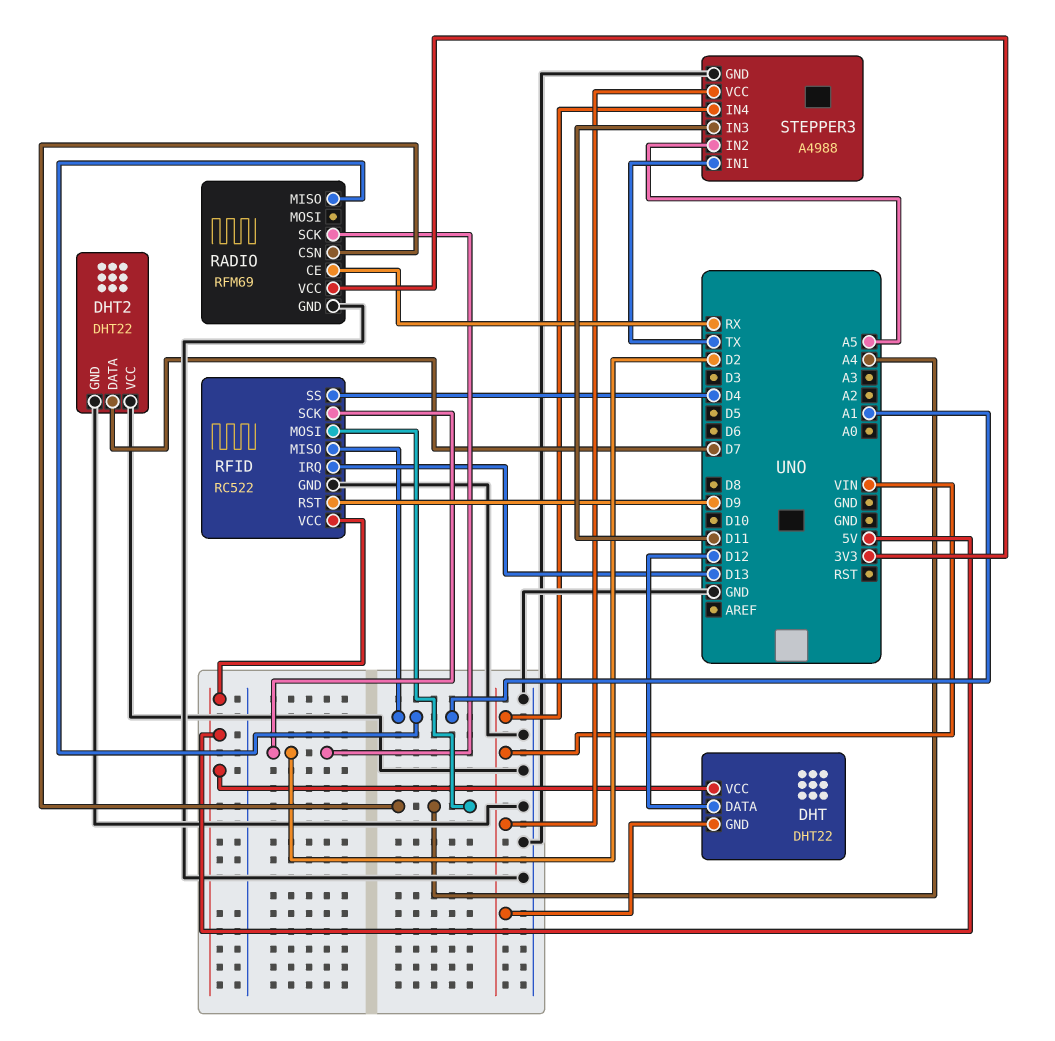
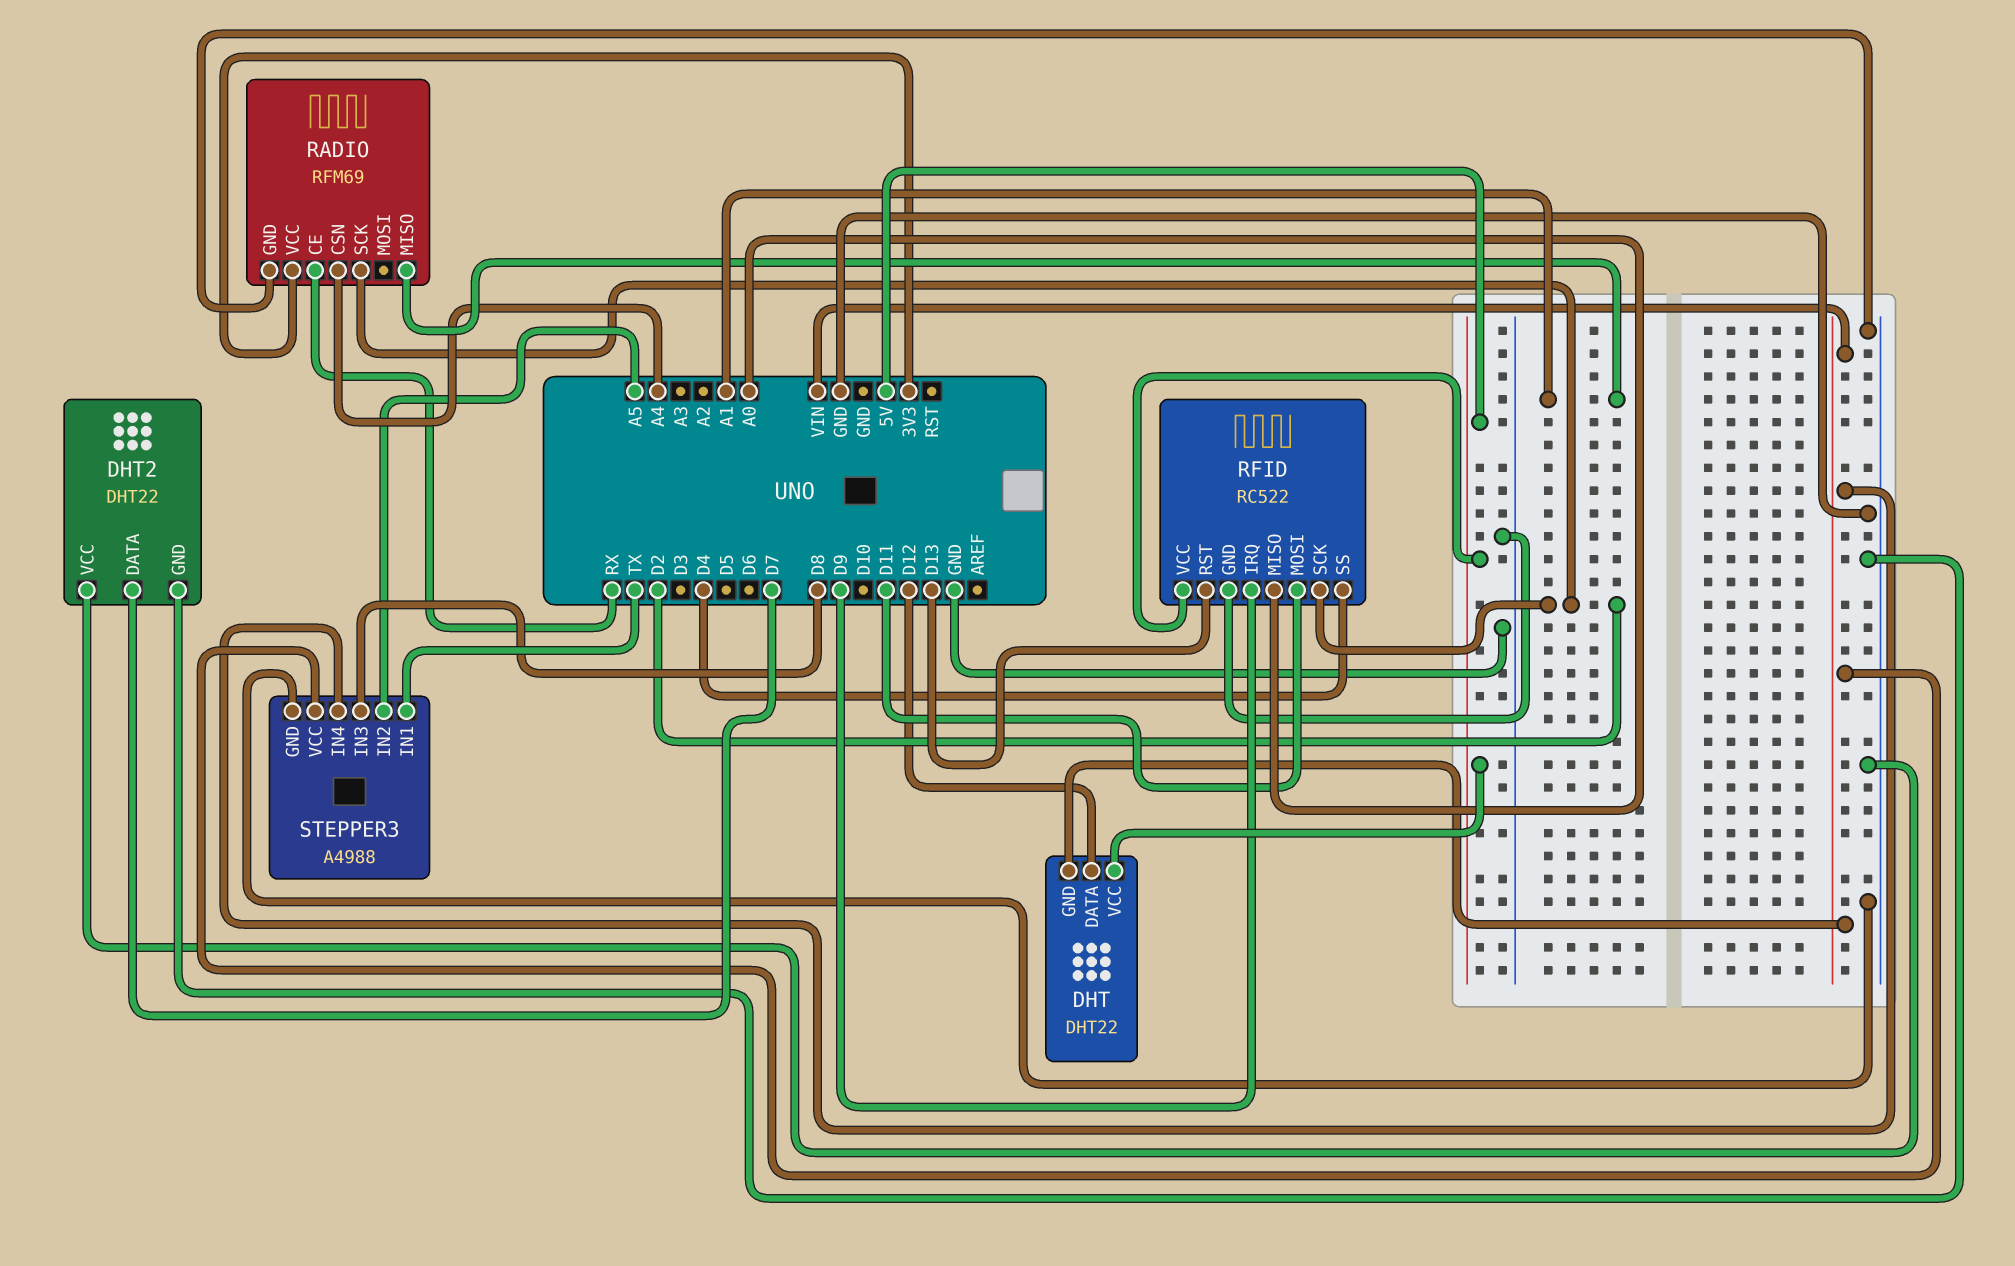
RFID pin IRQ: D13 -> D9
RFID pin MISO: A1 -> A0
RFID pin MOSI: A4 -> D11
RFID pin RST: D9 -> D13
STEPPER3 pin IN3: D11 -> D8

